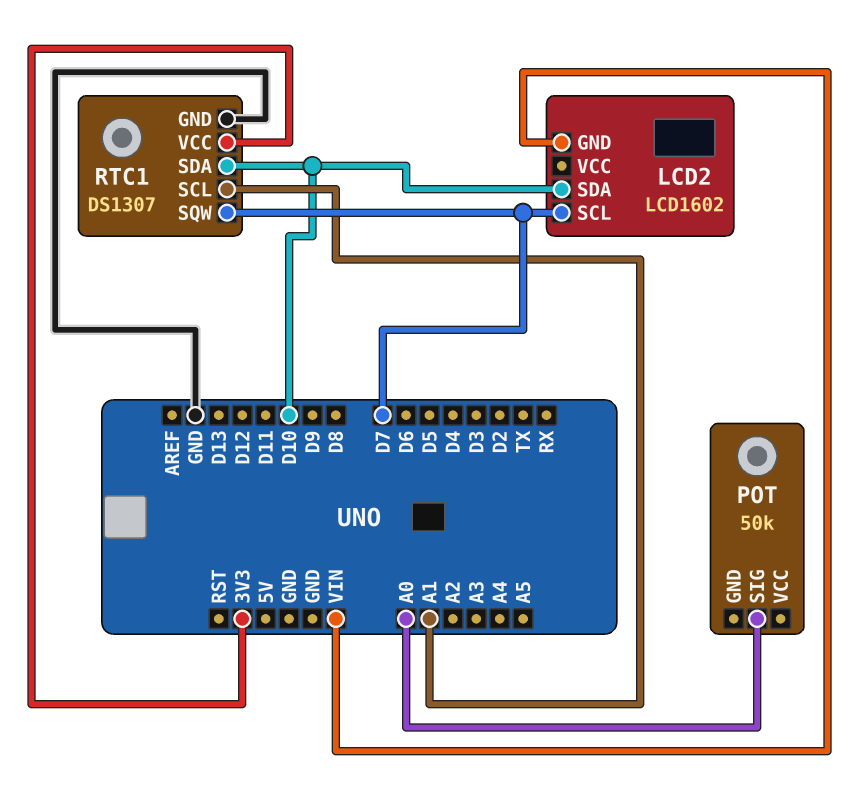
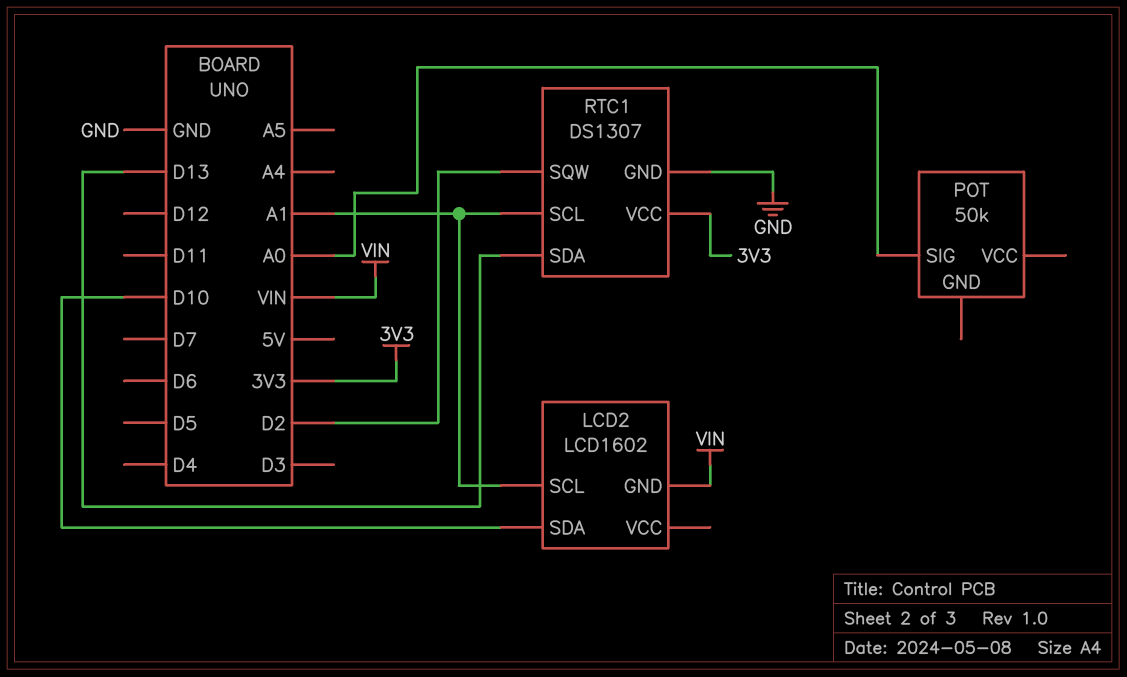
LCD2 pin SCL: D7 -> A1
RTC1 pin SDA: D10 -> D13
RTC1 pin SQW: D7 -> D2

